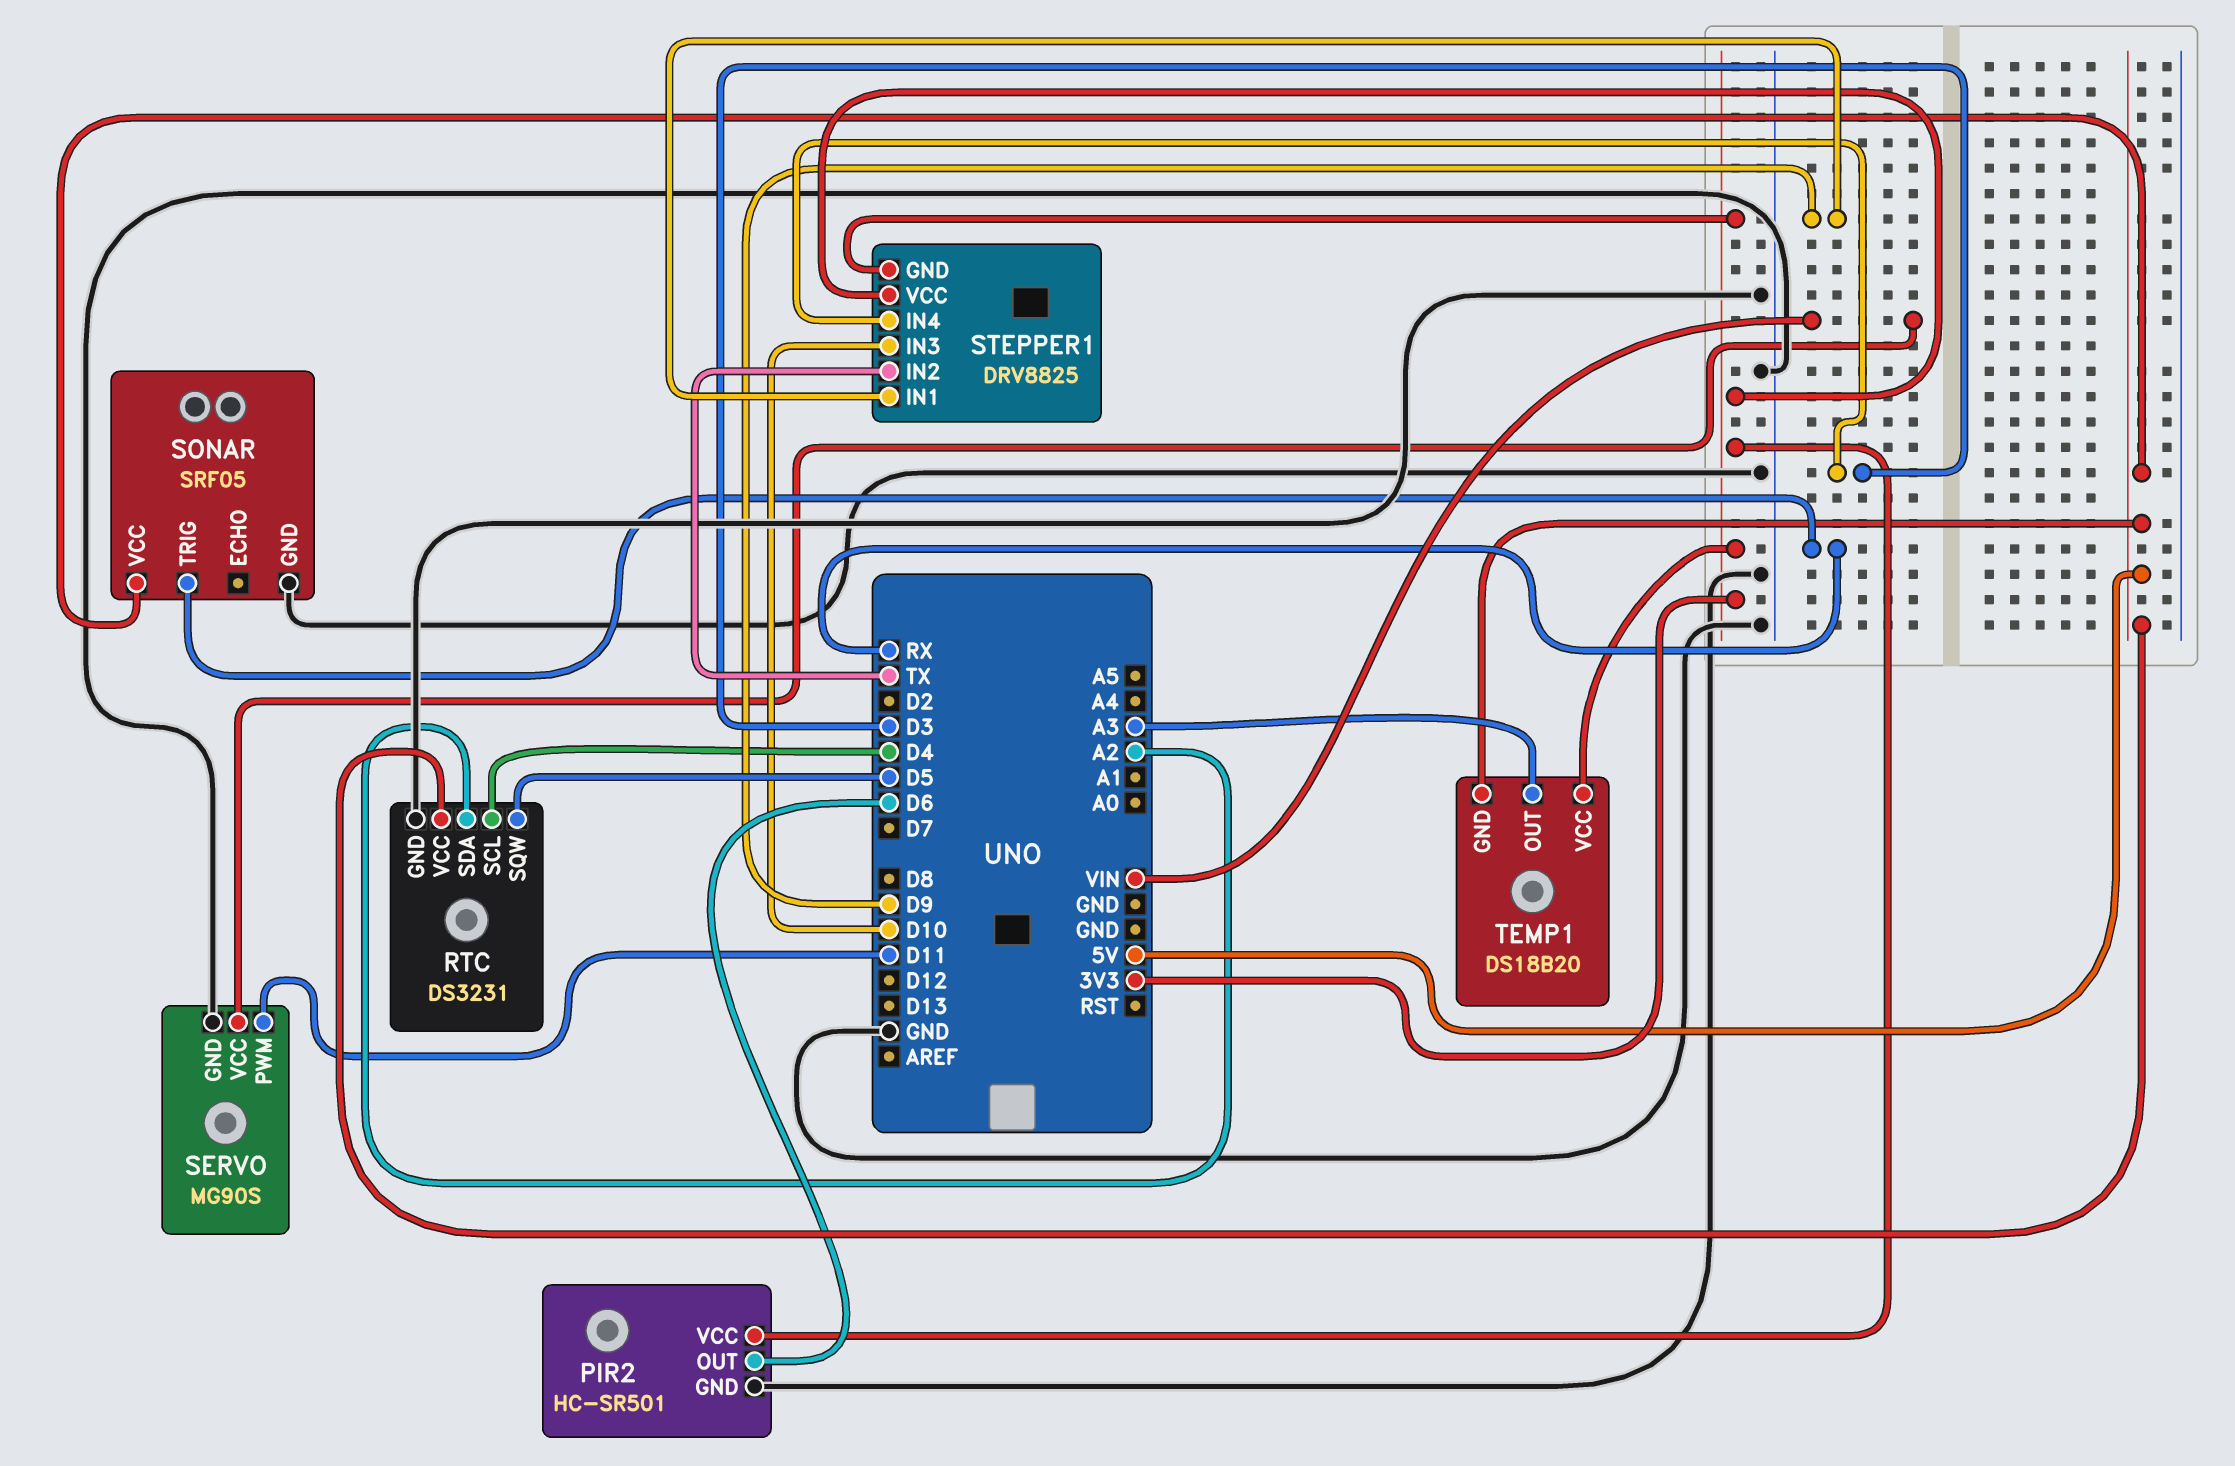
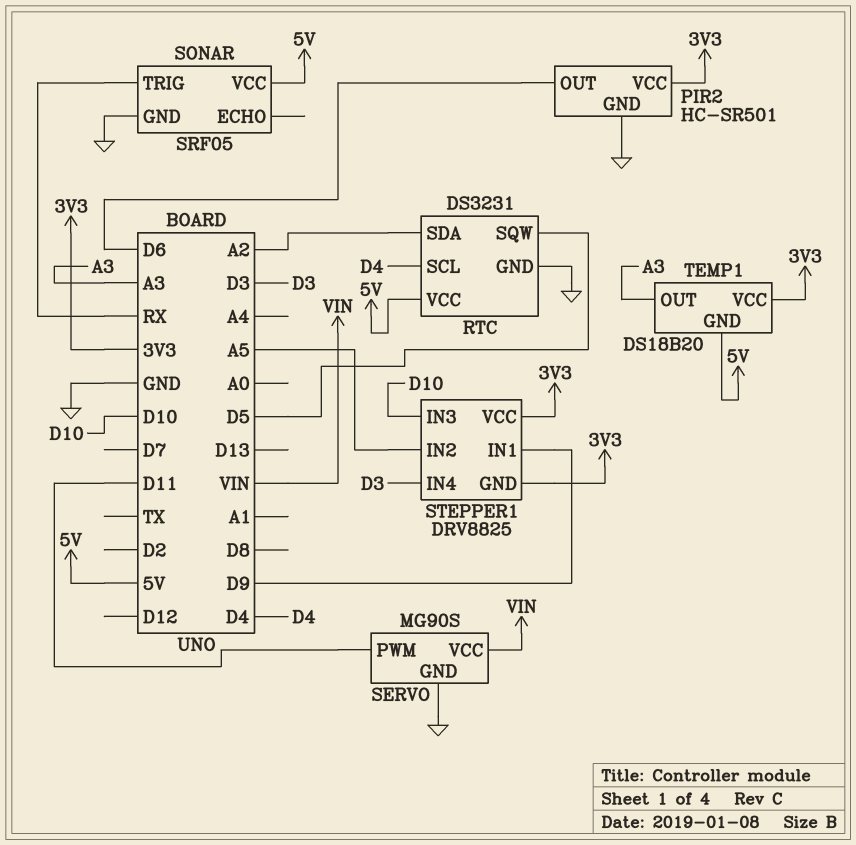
STEPPER1 pin IN2: TX -> A5

